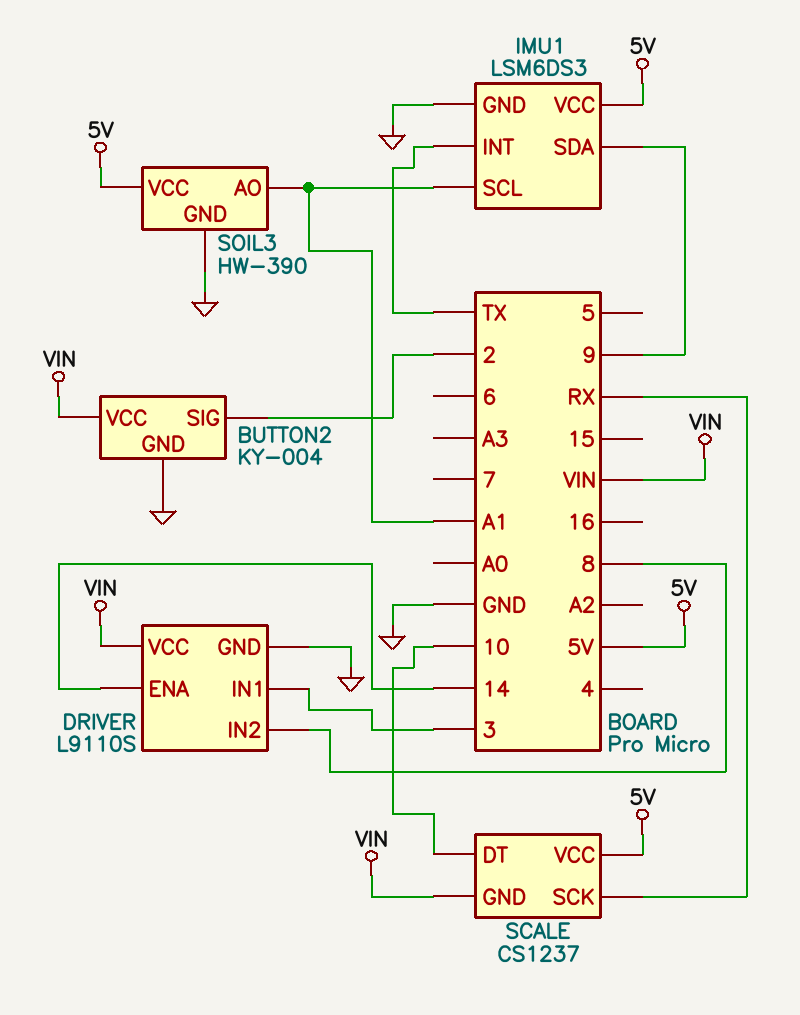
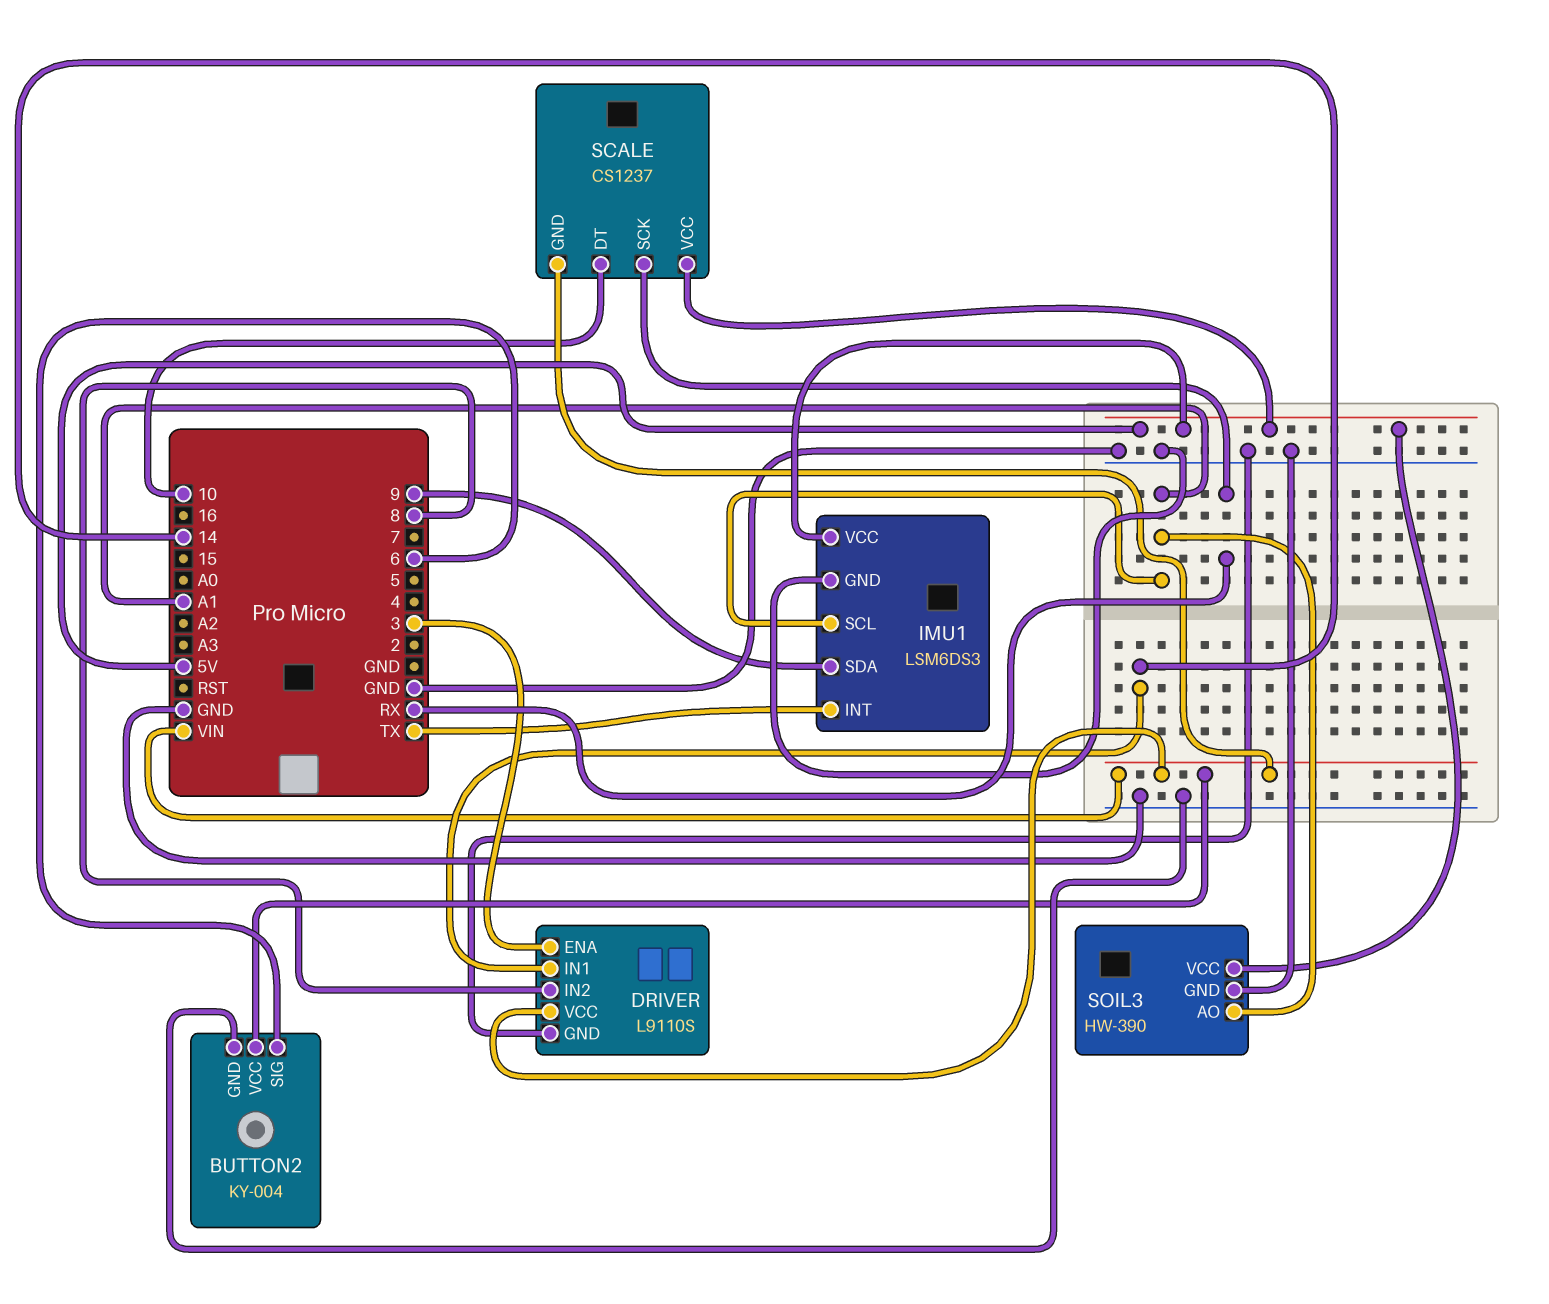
BUTTON2 pin SIG: 2 -> 6
DRIVER pin ENA: 14 -> 3
DRIVER pin IN1: 3 -> 14

